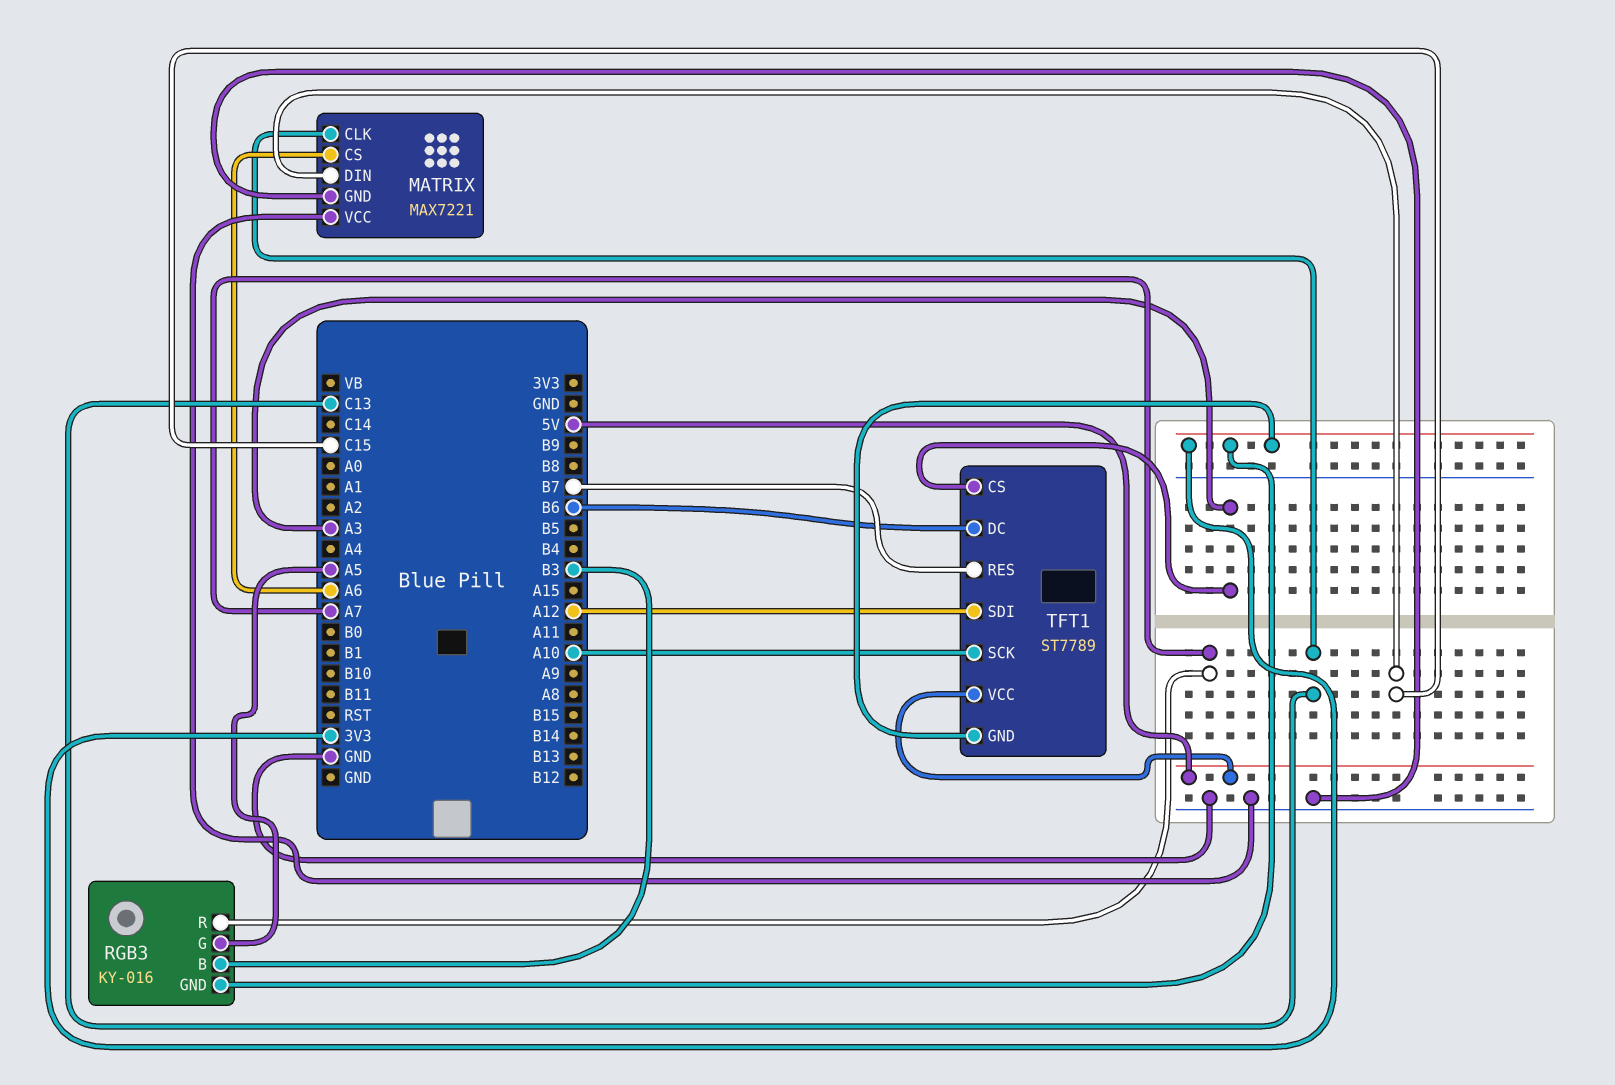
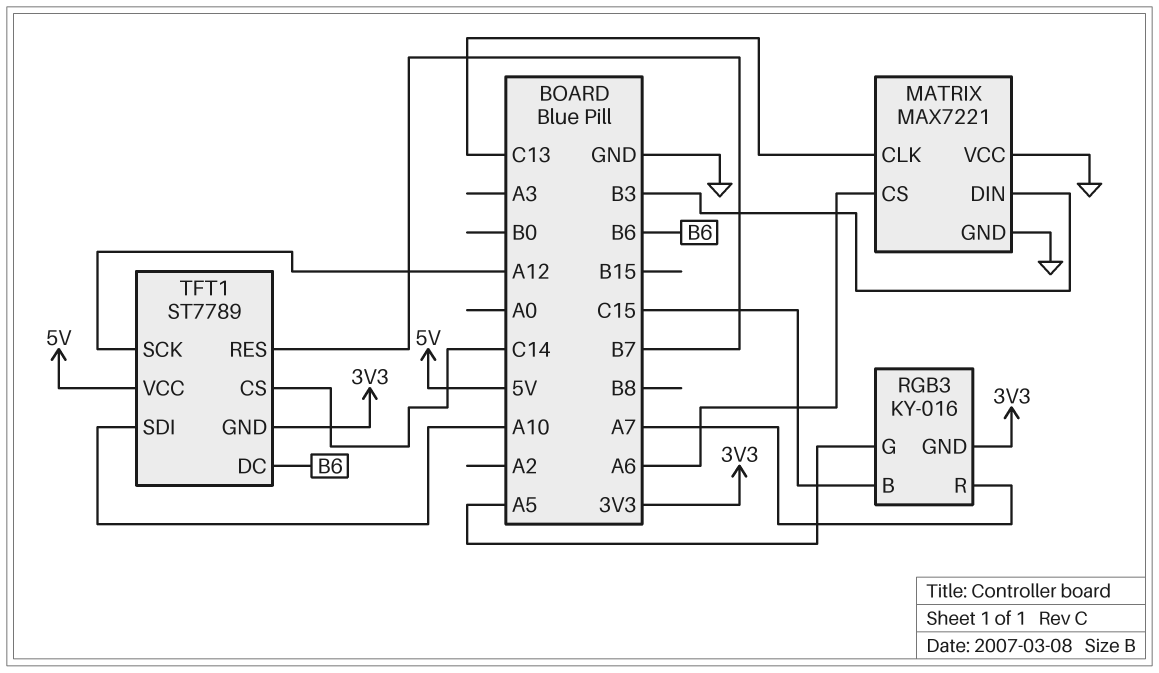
MATRIX pin DIN: C15 -> B3
RGB3 pin B: B3 -> C15
TFT1 pin CS: A3 -> C14
TFT1 pin SCK: A10 -> A12
TFT1 pin SDI: A12 -> A10

